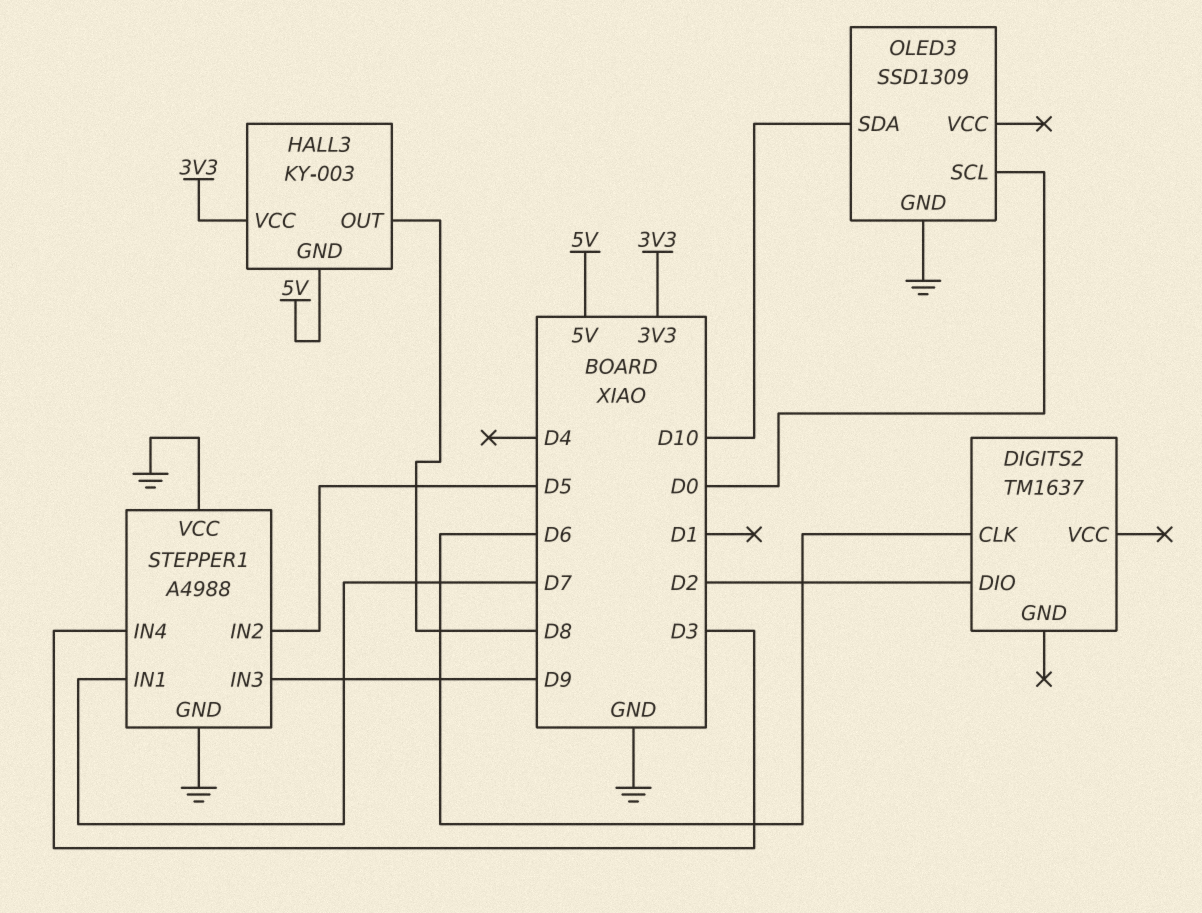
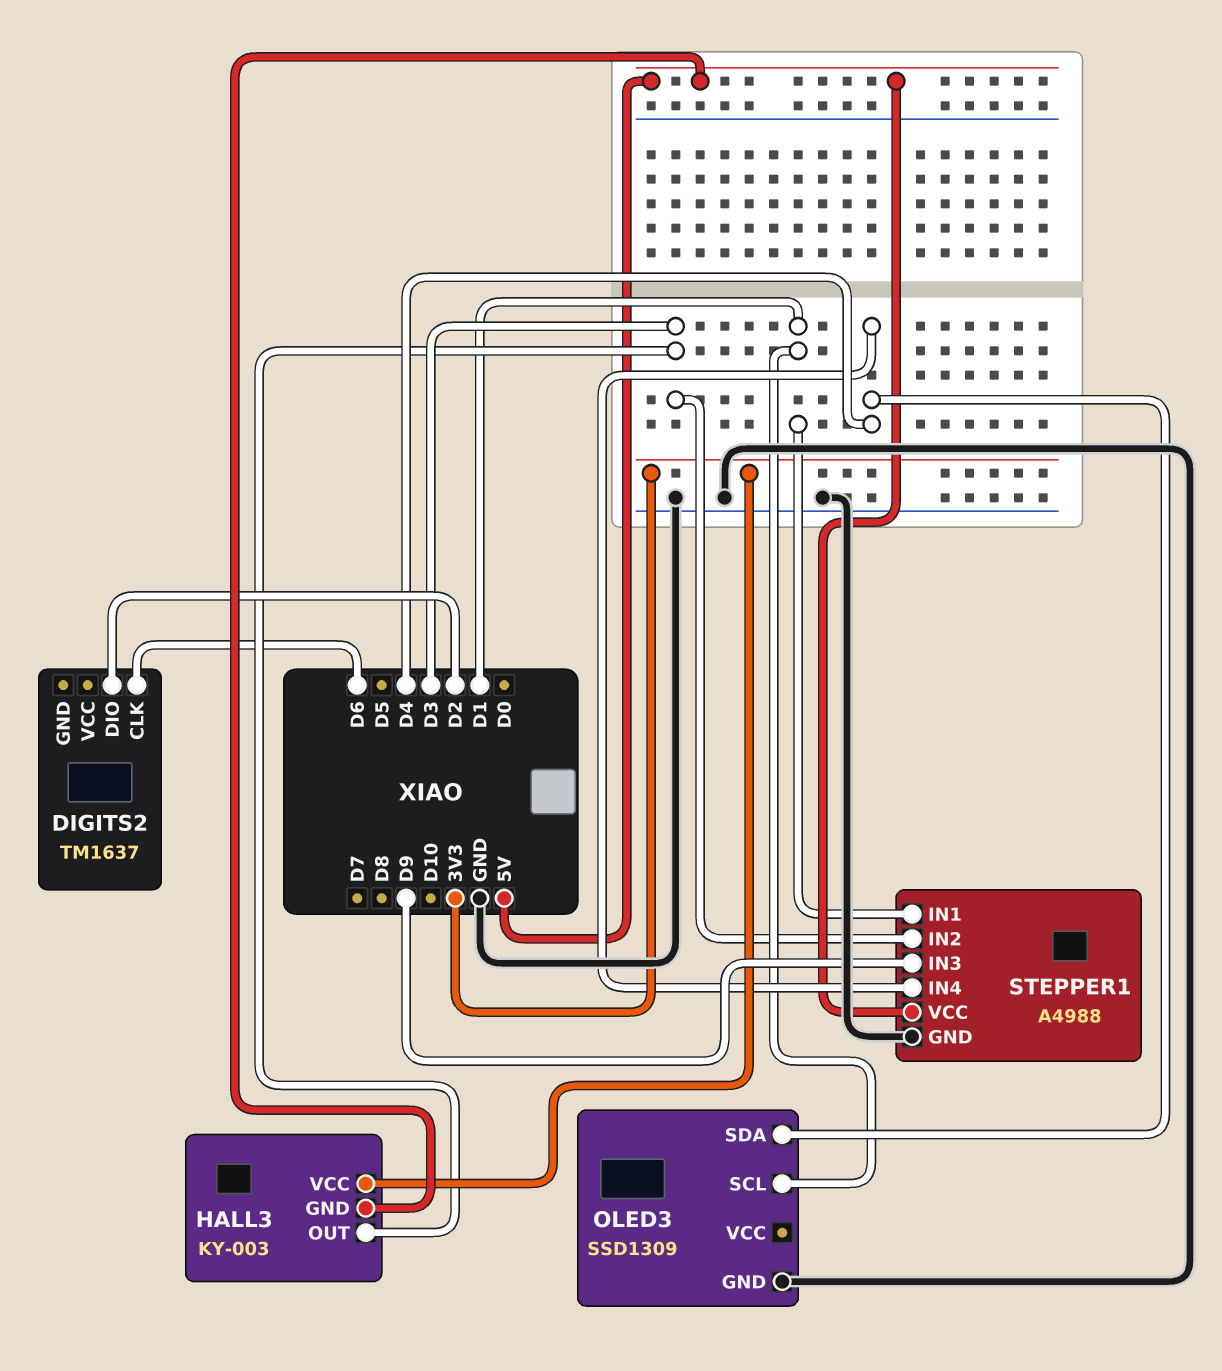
HALL3 pin OUT: D8 -> D3
OLED3 pin SCL: D0 -> D1
OLED3 pin SDA: D10 -> D4
STEPPER1 pin IN1: D7 -> D1
STEPPER1 pin IN2: D5 -> D3
STEPPER1 pin IN4: D3 -> D4
STEPPER1 pin VCC: GND -> 5V

